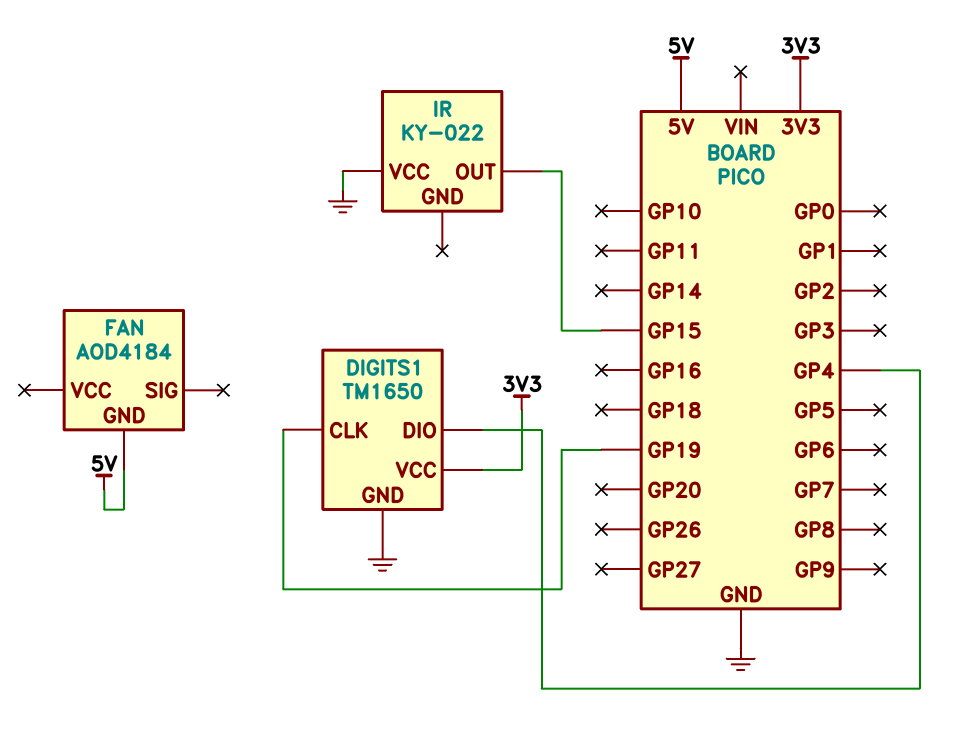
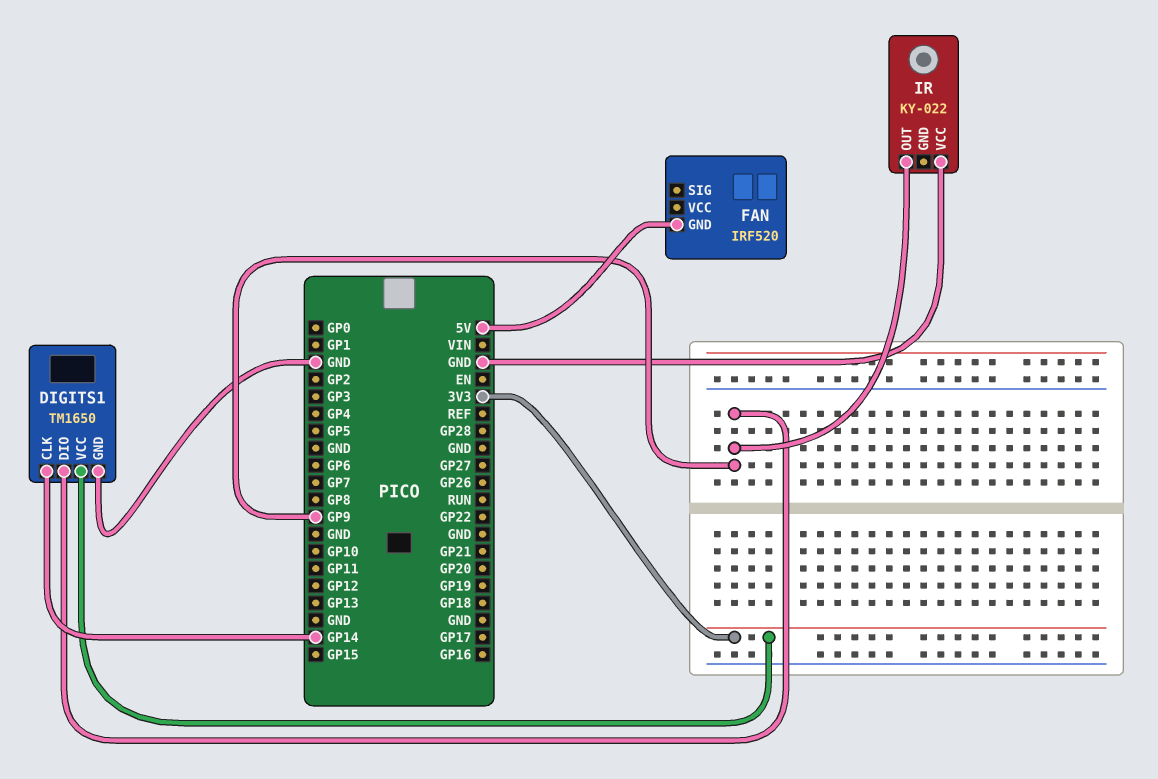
DIGITS1 pin CLK: GP19 -> GP14
DIGITS1 pin DIO: GP4 -> GP9
FAN: AOD4184 -> IRF520
IR pin OUT: GP15 -> GP9

